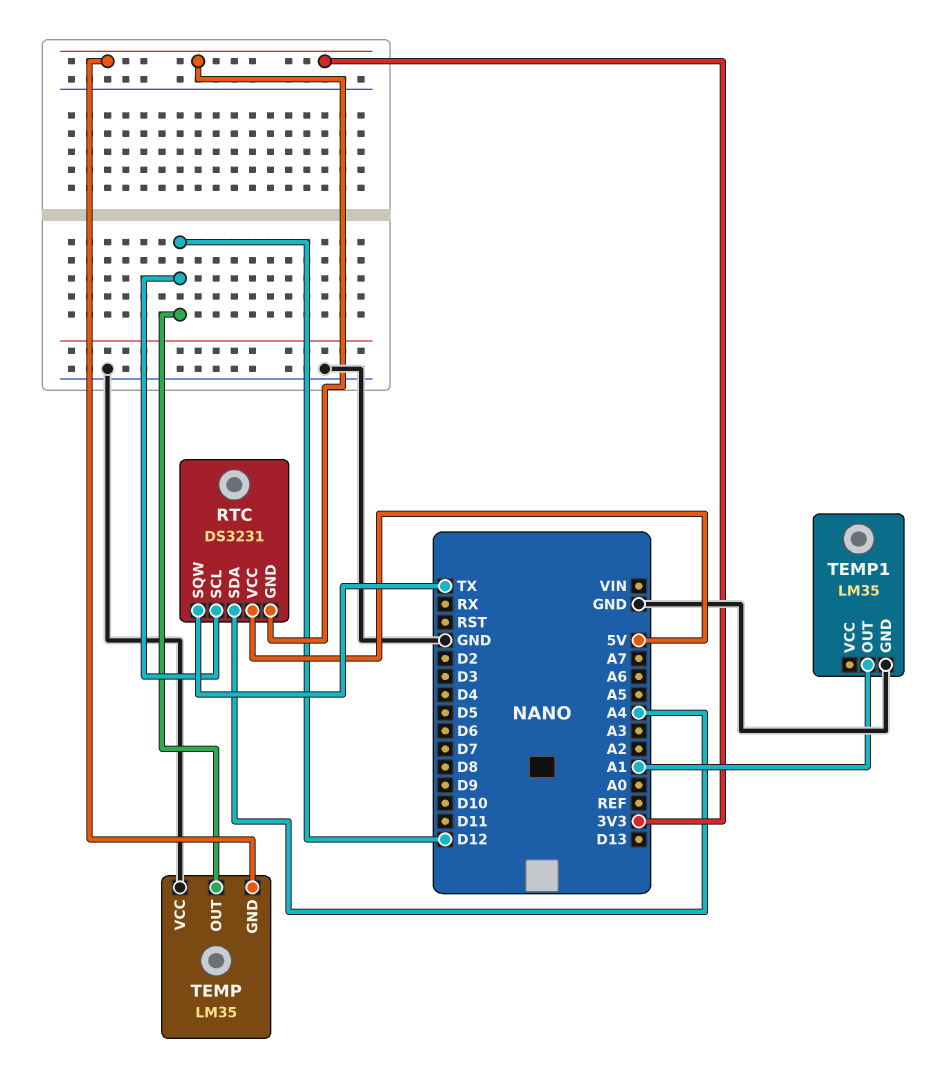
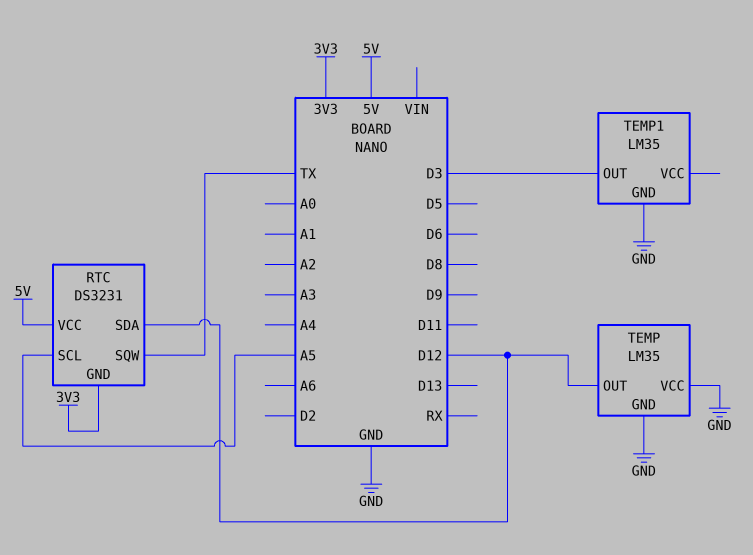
RTC pin SCL: D12 -> A5
RTC pin SDA: A4 -> D12
TEMP pin GND: 3V3 -> GND
TEMP1 pin OUT: A1 -> D3

